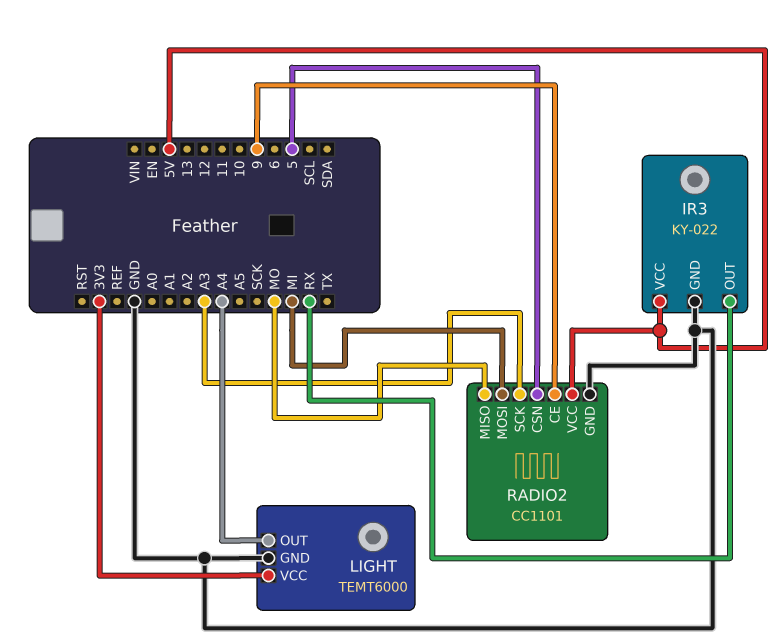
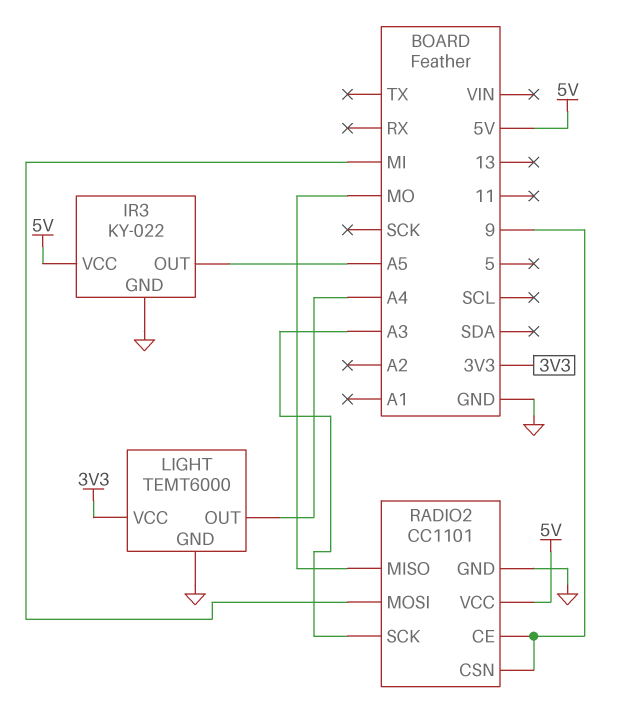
IR3 pin OUT: RX -> A5
RADIO2 pin CSN: 5 -> 9

